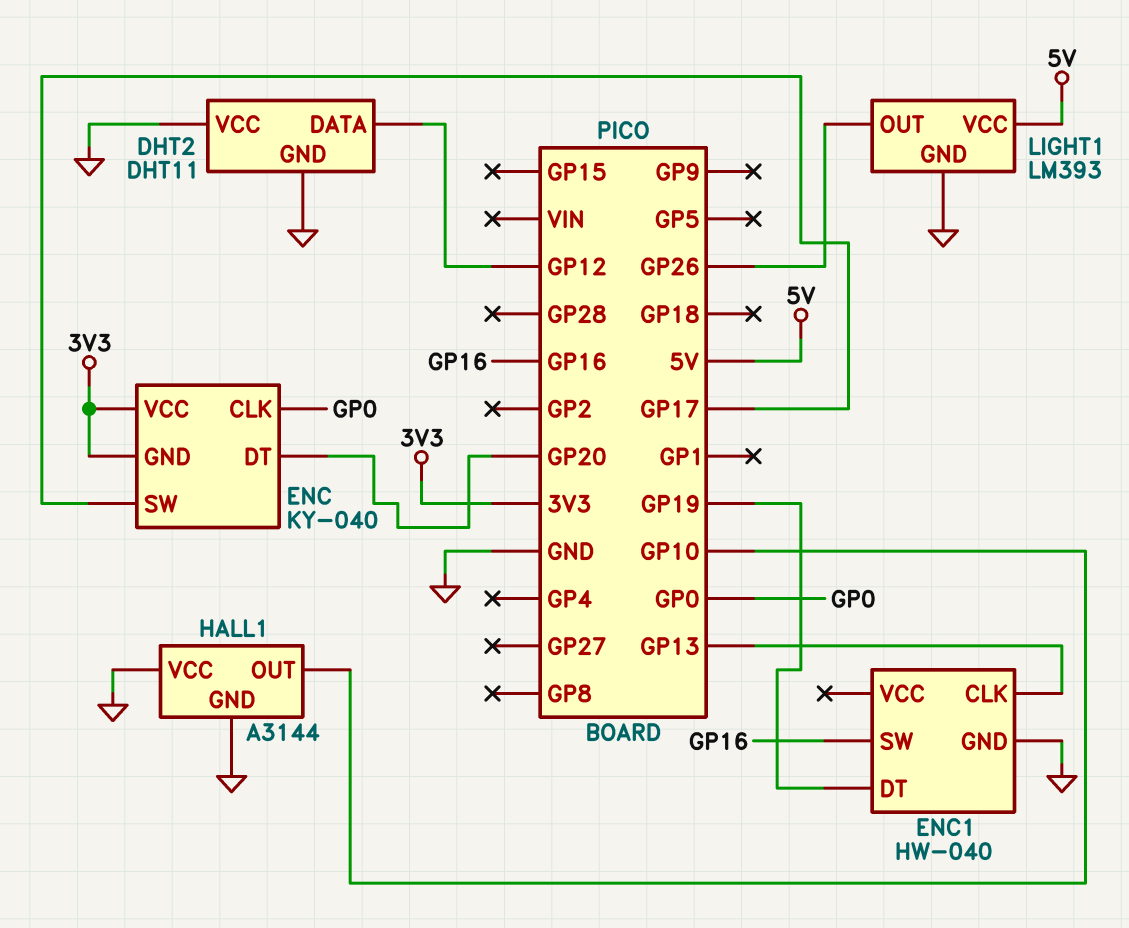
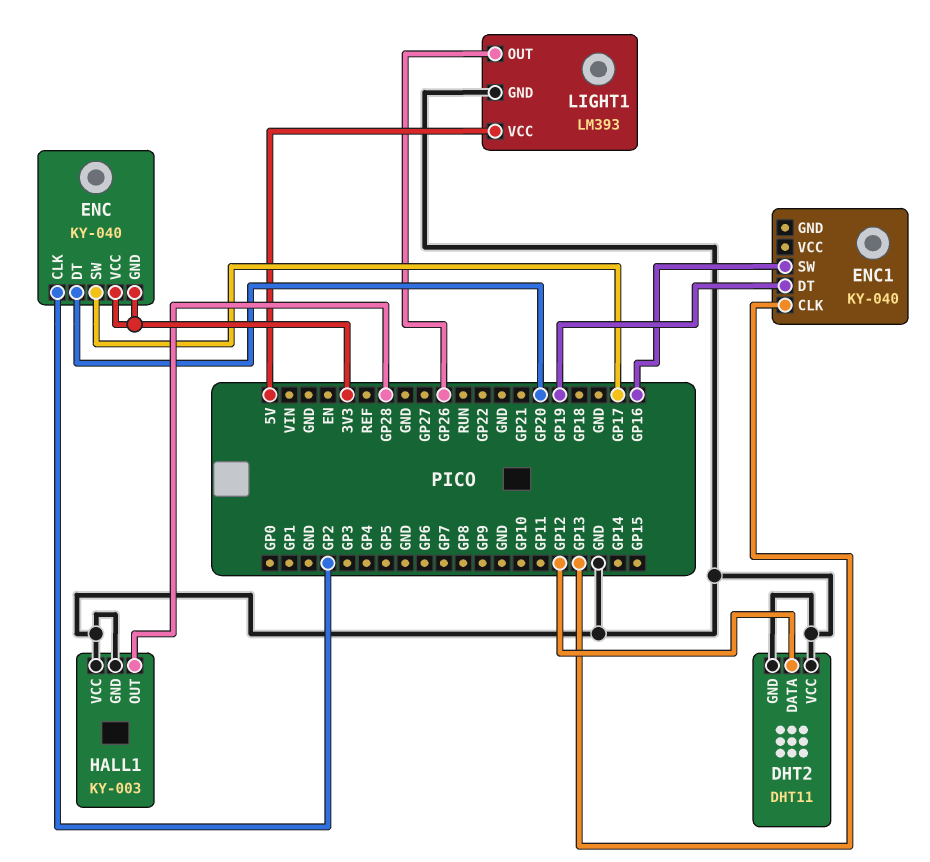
ENC pin CLK: GP0 -> GP2
ENC1: HW-040 -> KY-040
ENC1 pin GND: GND -> none
HALL1: A3144 -> KY-003
HALL1 pin OUT: GP10 -> GP28

